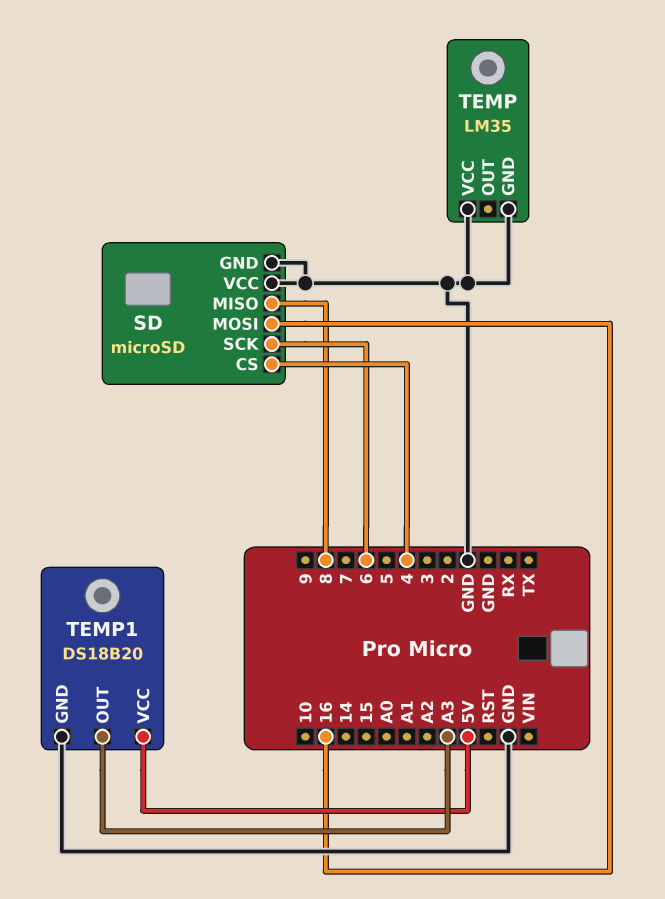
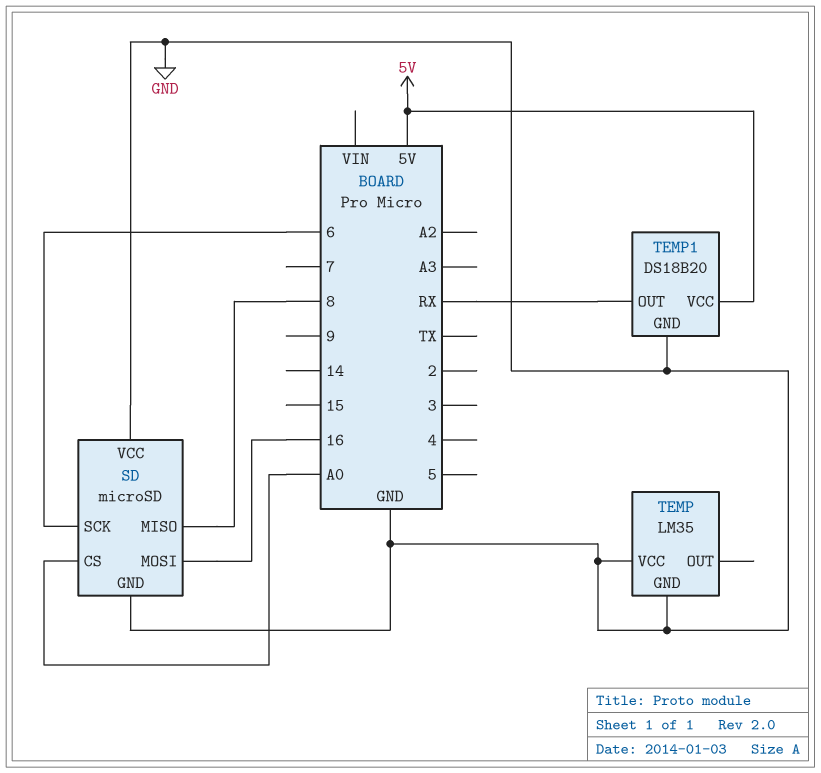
SD pin CS: 4 -> A0
TEMP1 pin OUT: A3 -> RX

